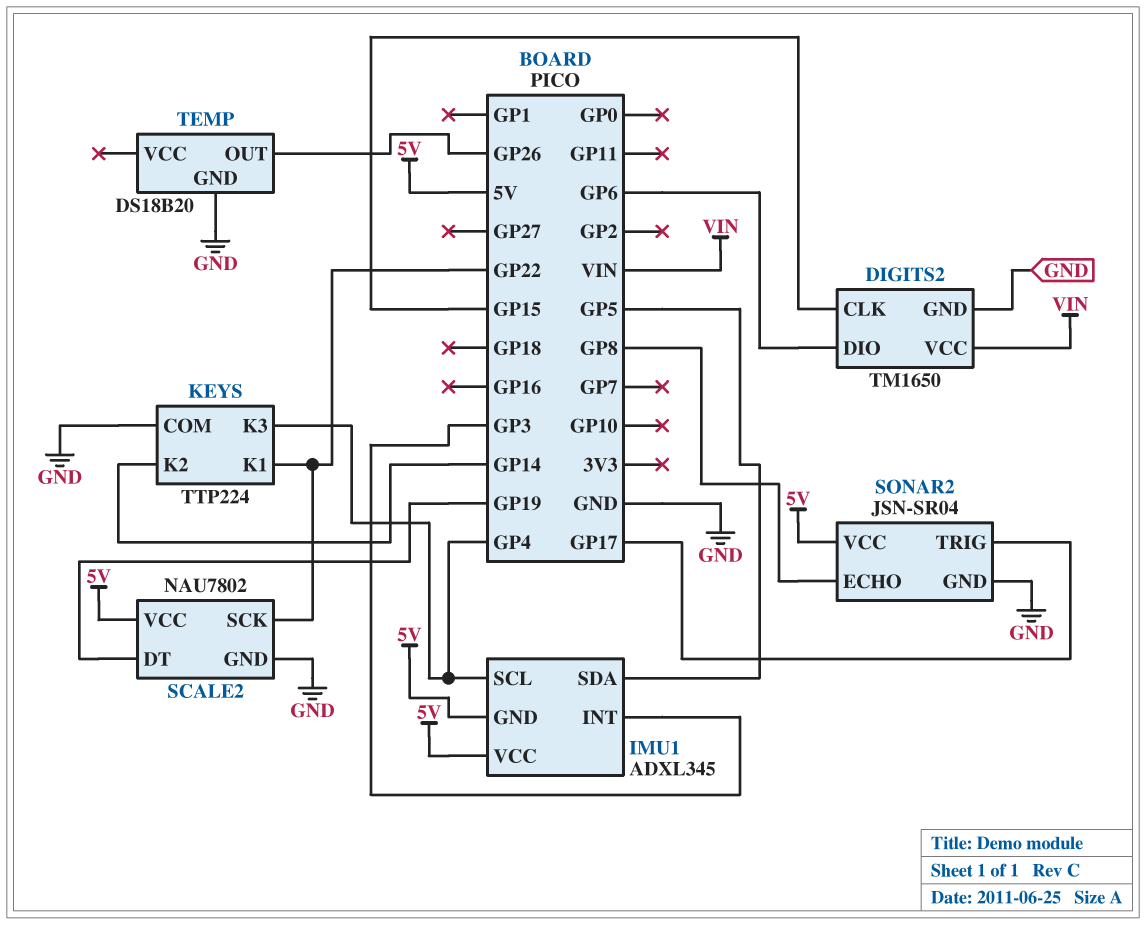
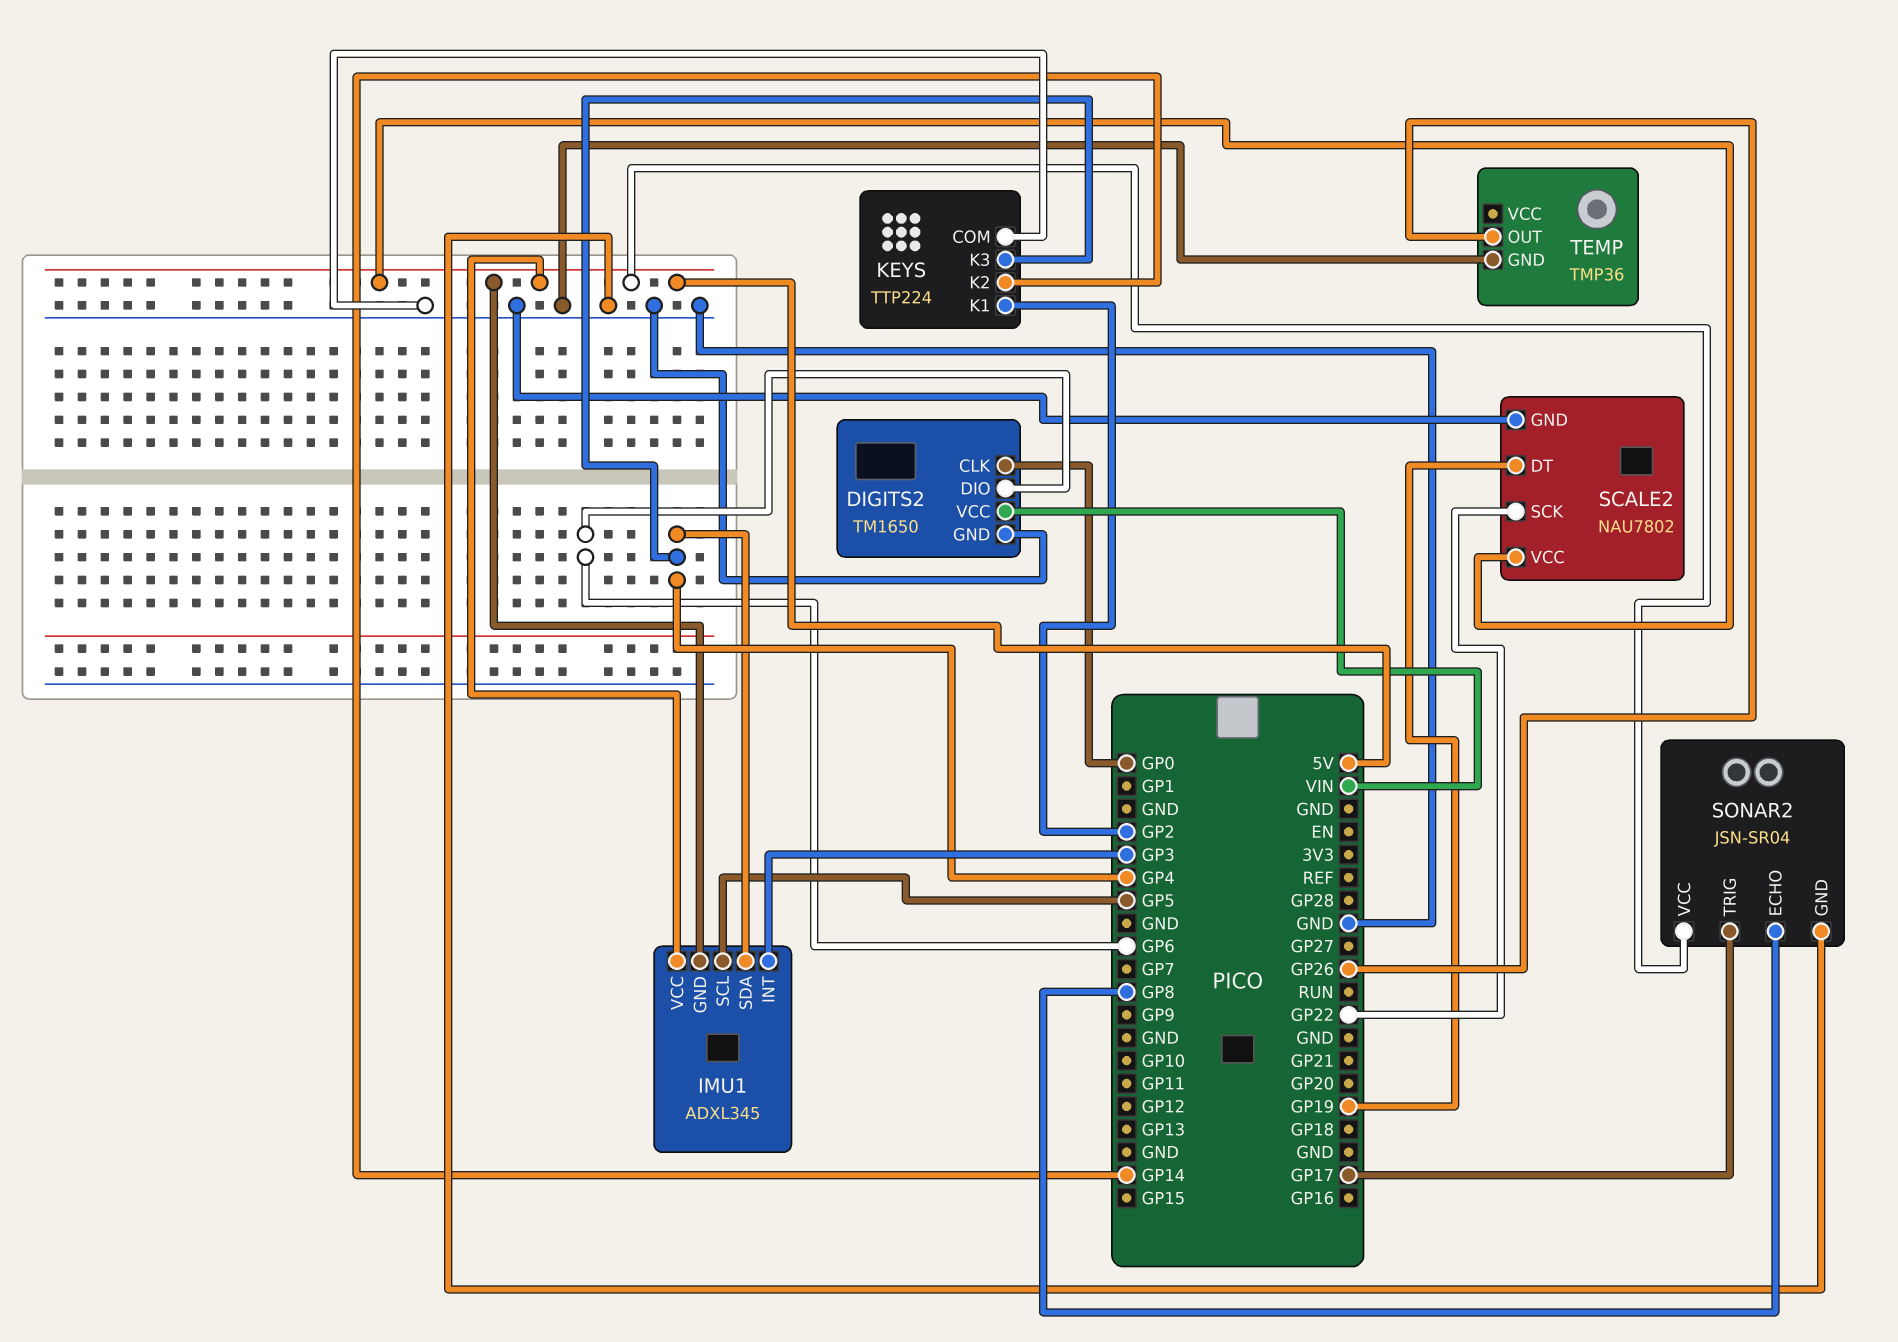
DIGITS2 pin CLK: GP15 -> GP0
IMU1 pin SCL: GP4 -> GP5
IMU1 pin SDA: GP5 -> GP4
KEYS pin K1: GP22 -> GP2
TEMP: DS18B20 -> TMP36

